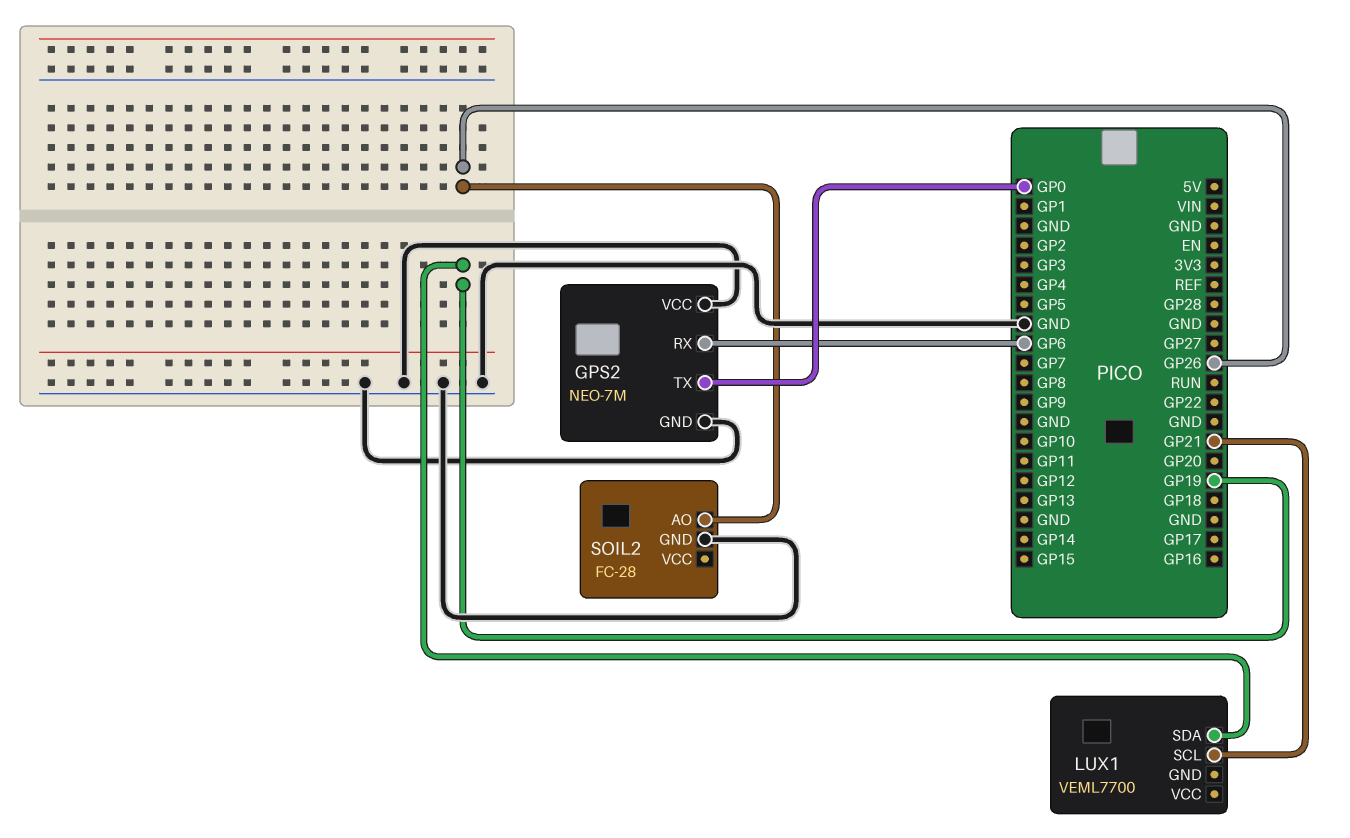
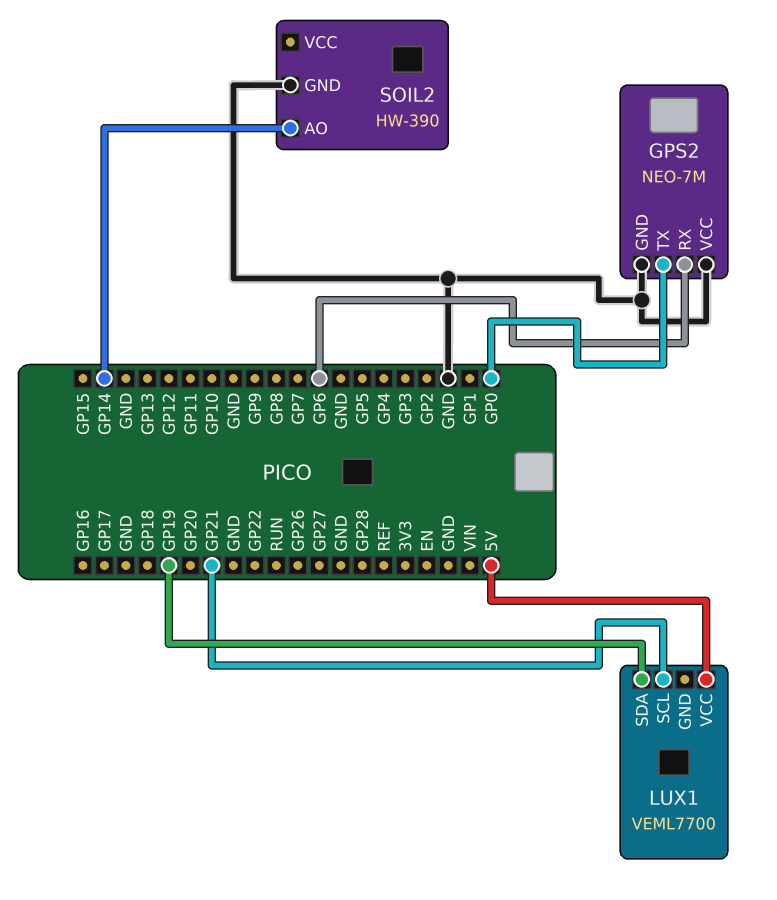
LUX1 pin VCC: none -> 5V
SOIL2: FC-28 -> HW-390
SOIL2 pin AO: GP26 -> GP14

